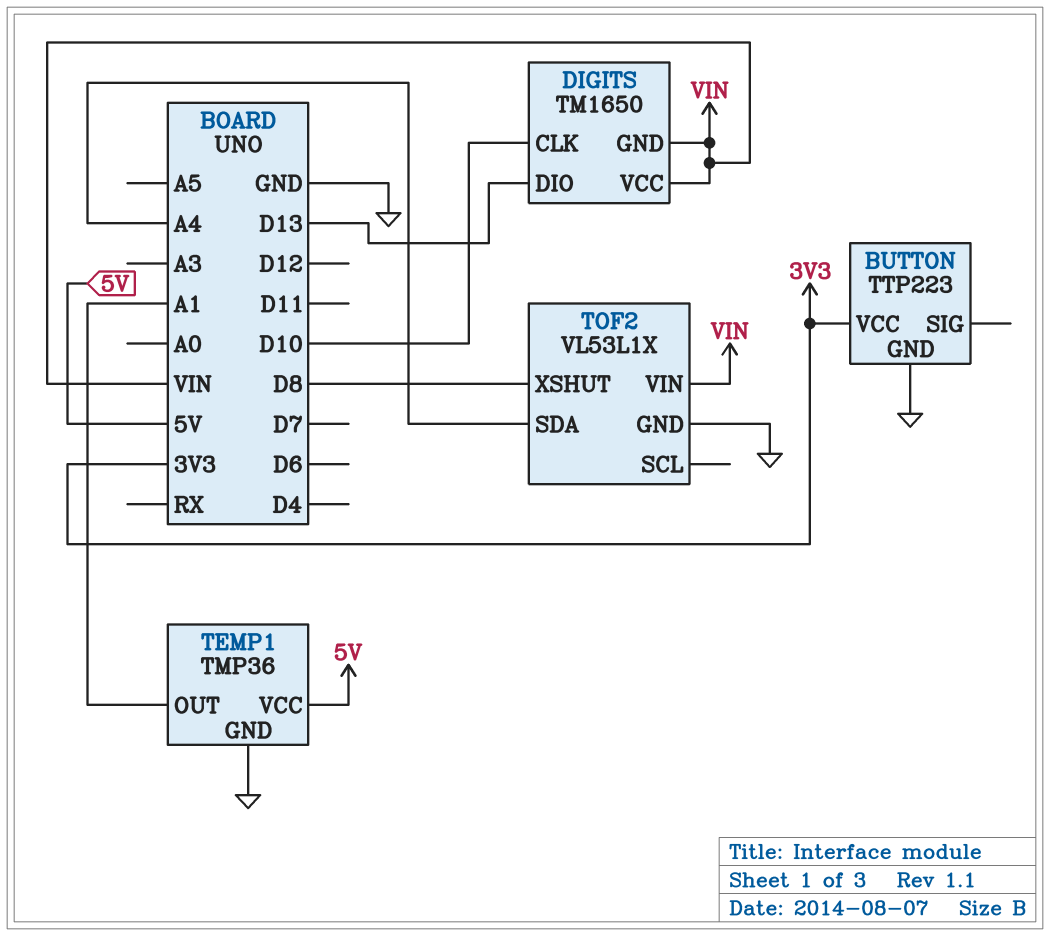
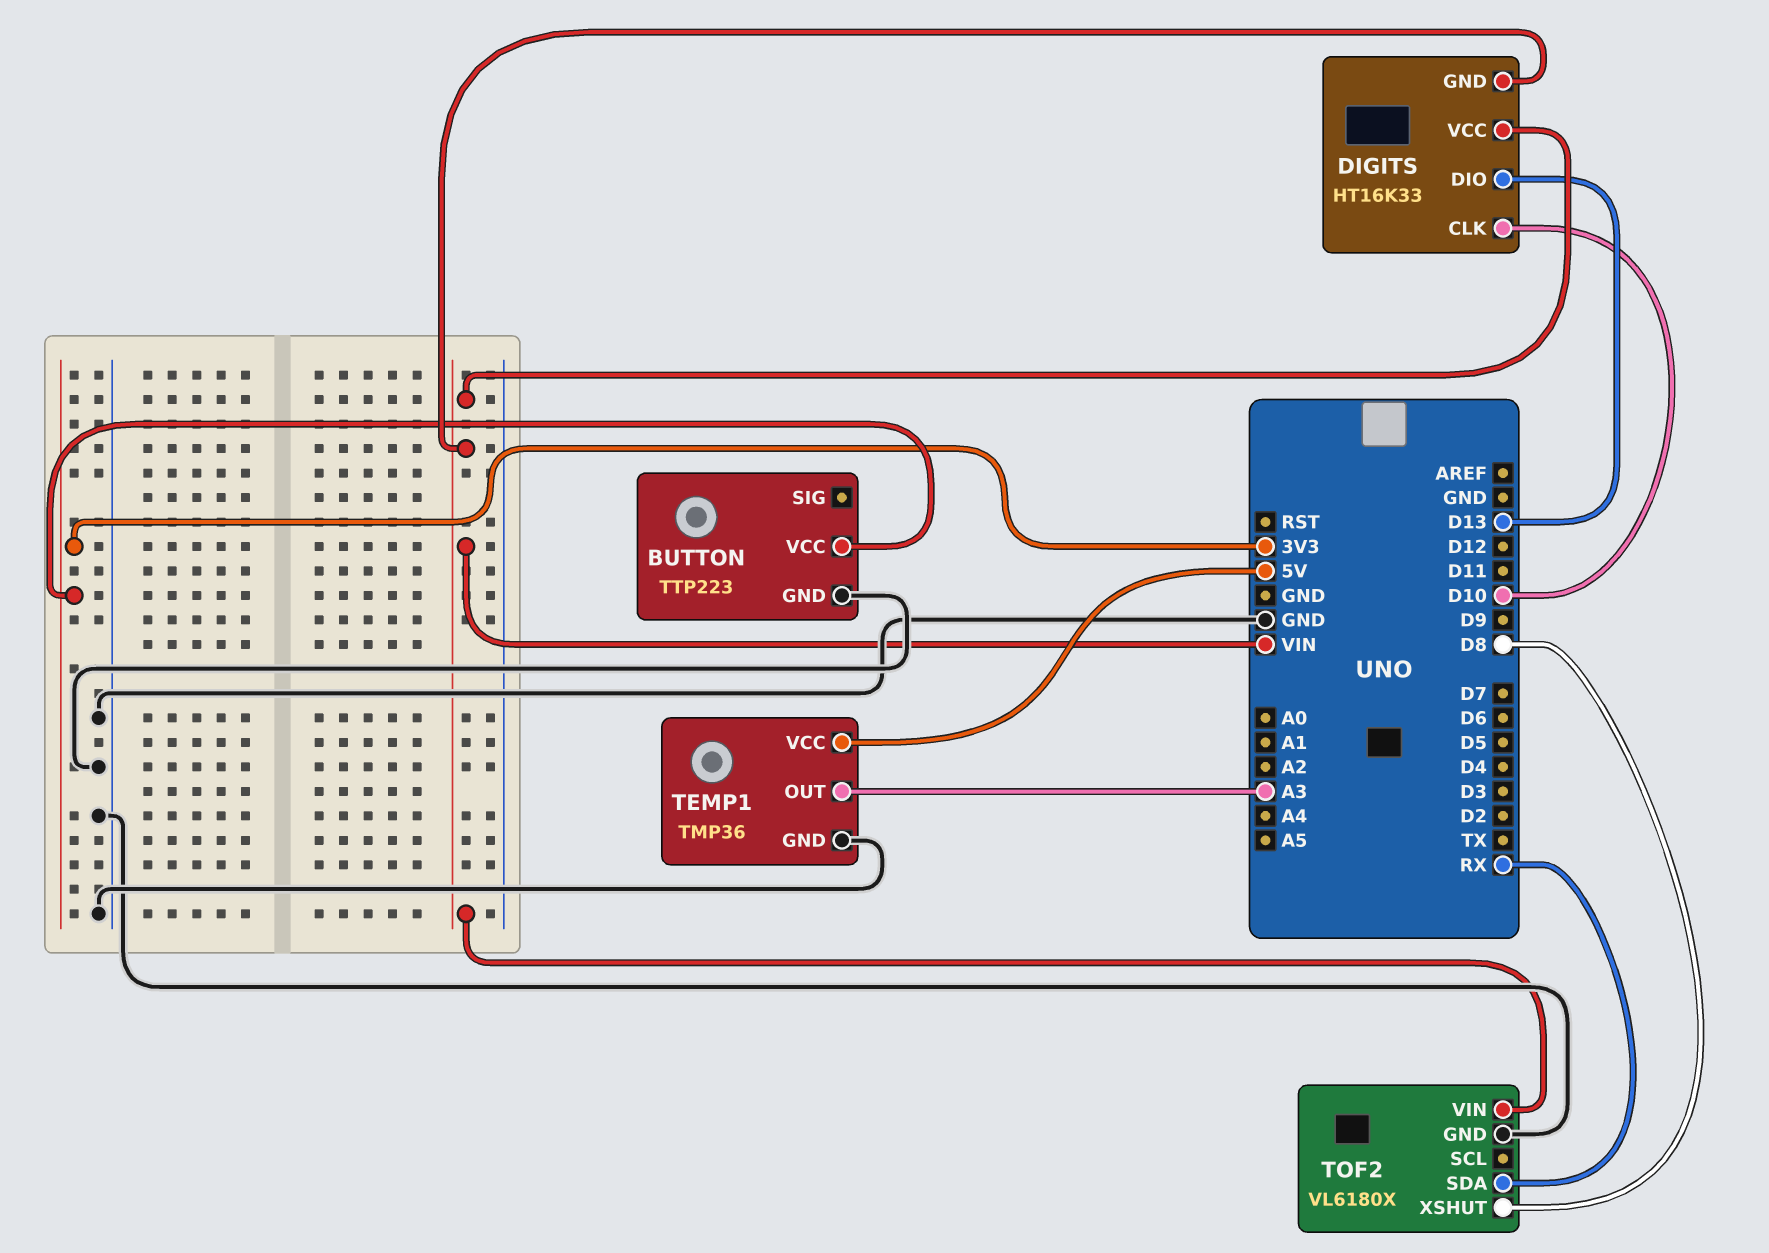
DIGITS: TM1650 -> HT16K33
TEMP1 pin OUT: A1 -> A3
TOF2: VL53L1X -> VL6180X
TOF2 pin SDA: A4 -> RX

